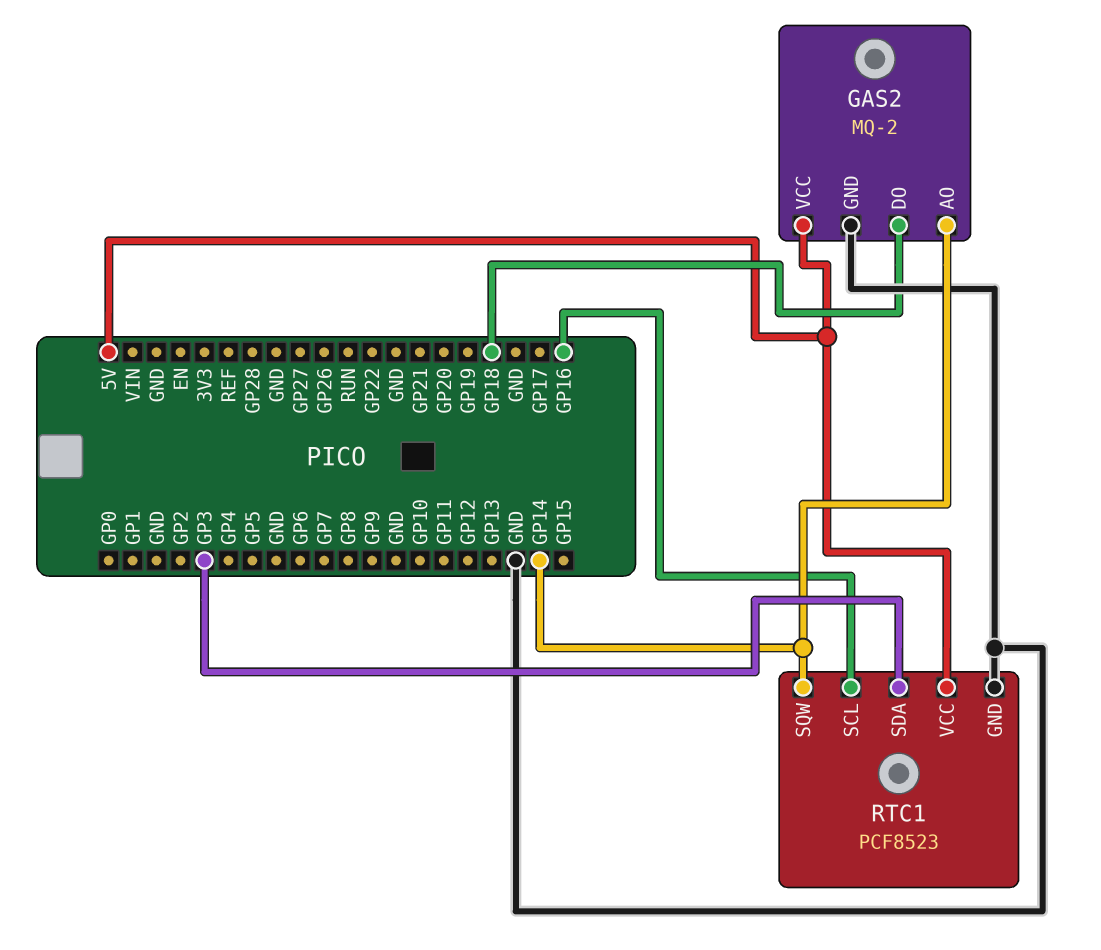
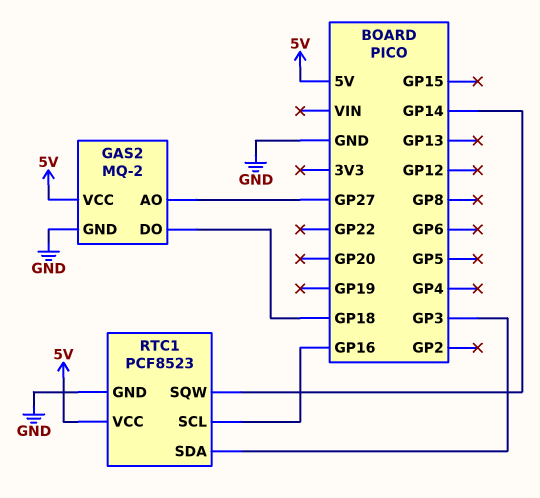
GAS2 pin AO: GP14 -> GP27

